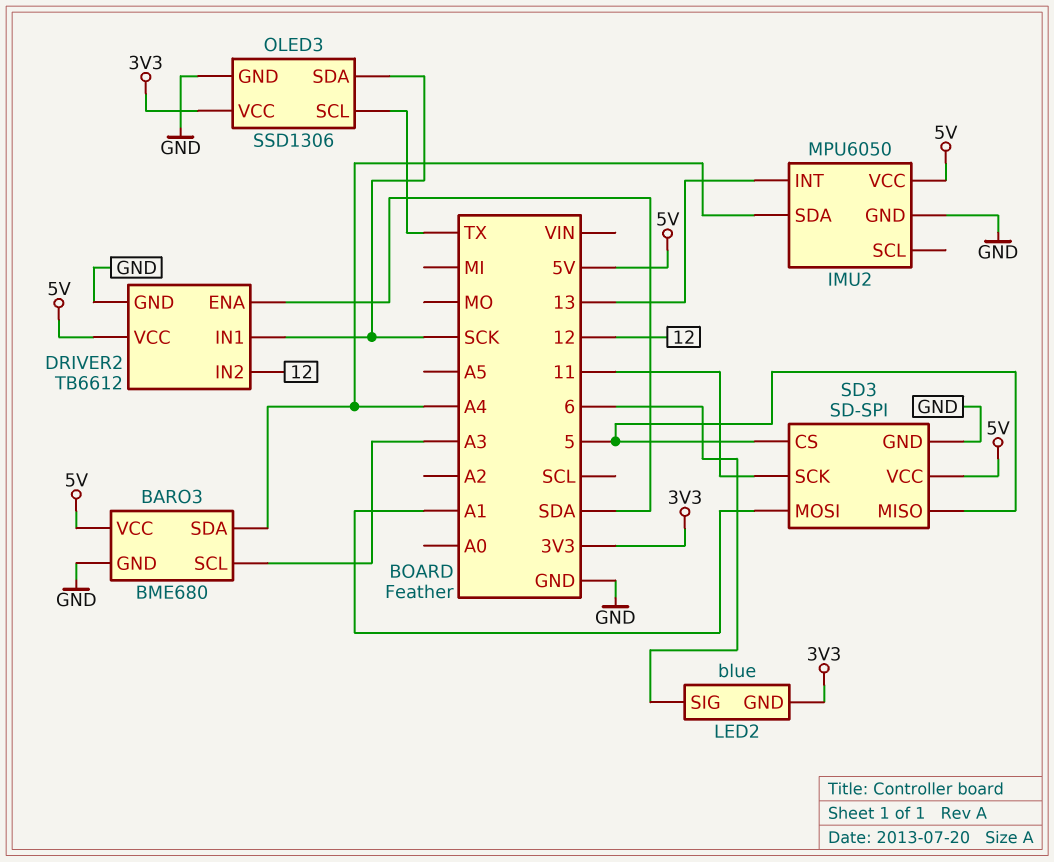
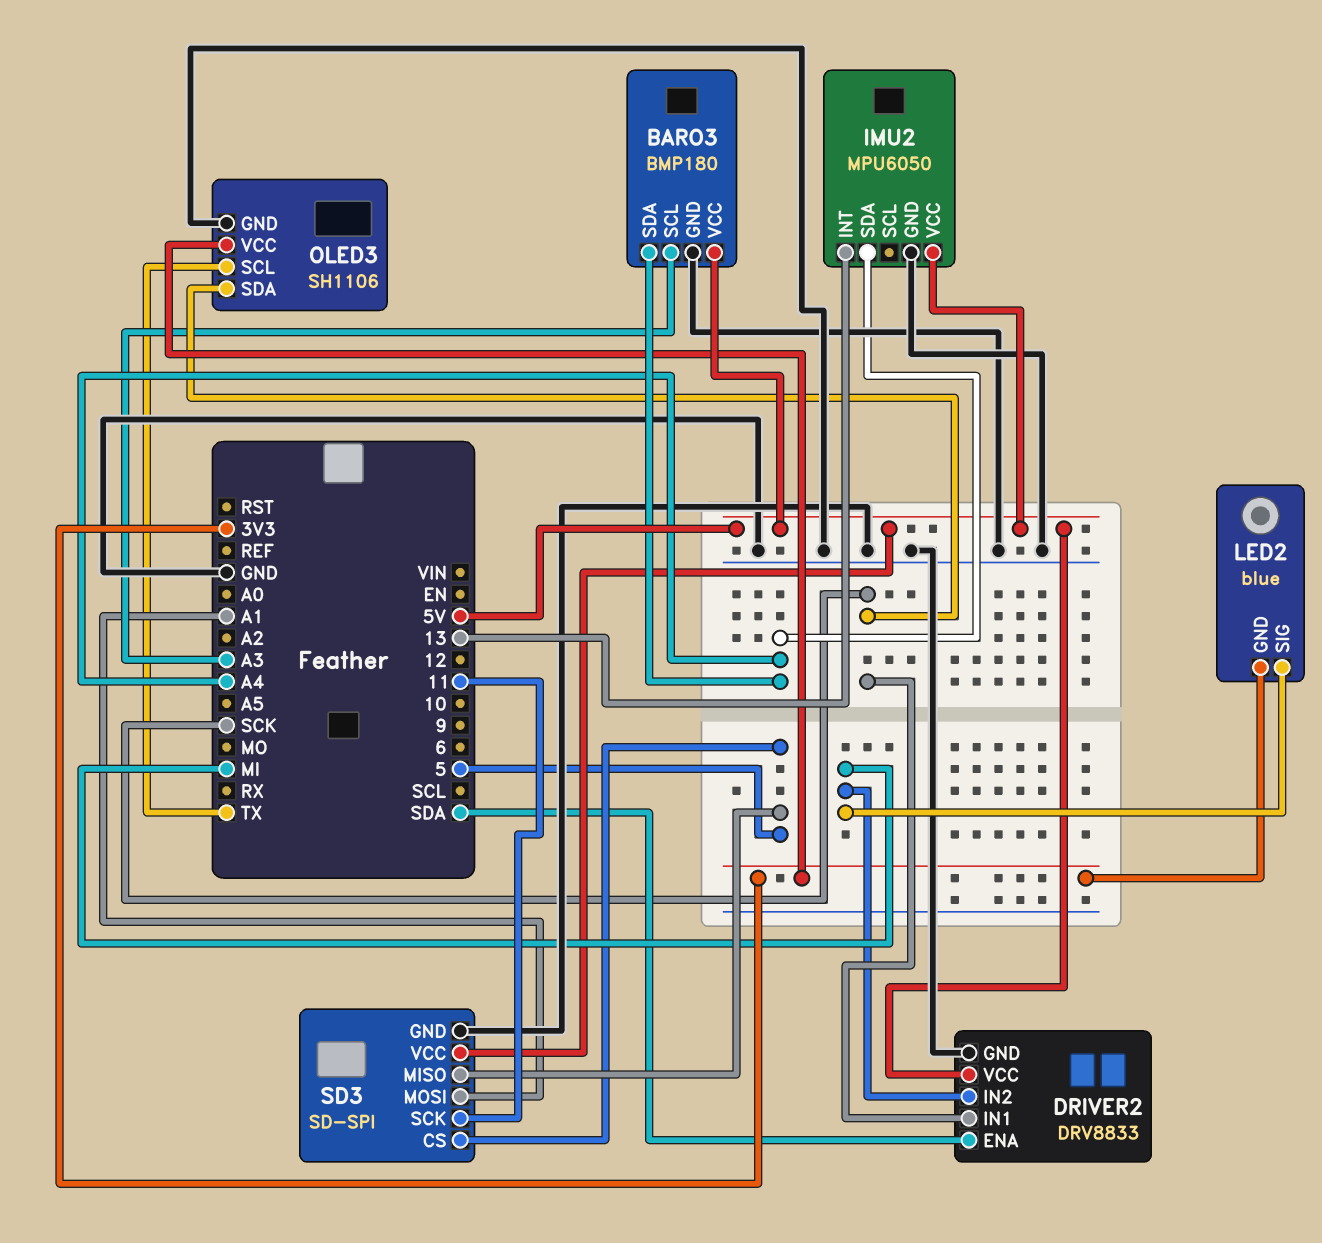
BARO3: BME680 -> BMP180
DRIVER2: TB6612 -> DRV8833
DRIVER2 pin IN2: 12 -> MI
LED2 pin SIG: 6 -> MI
OLED3: SSD1306 -> SH1106

